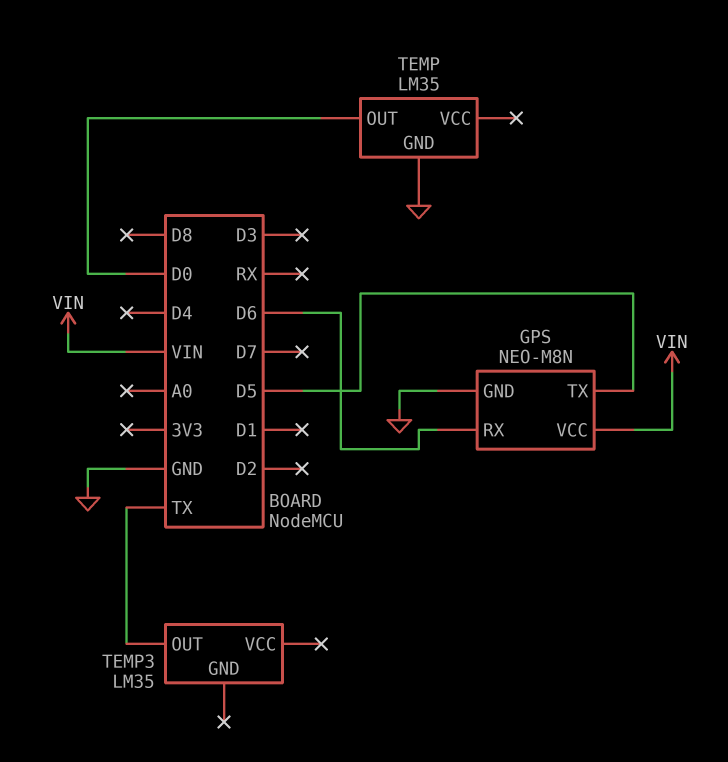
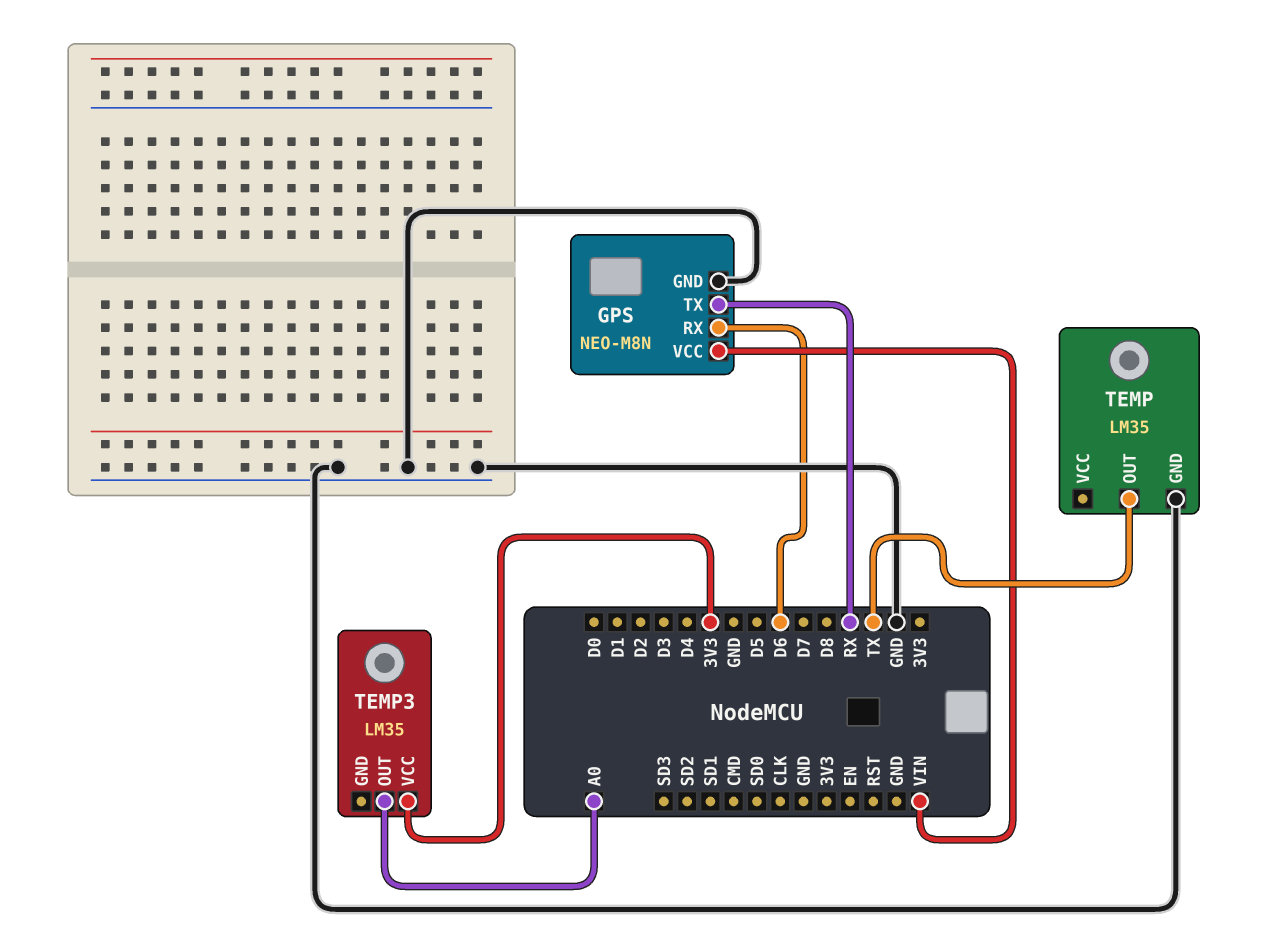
GPS pin TX: D5 -> RX
TEMP pin OUT: D0 -> TX
TEMP3 pin OUT: TX -> A0
TEMP3 pin VCC: none -> 3V3

